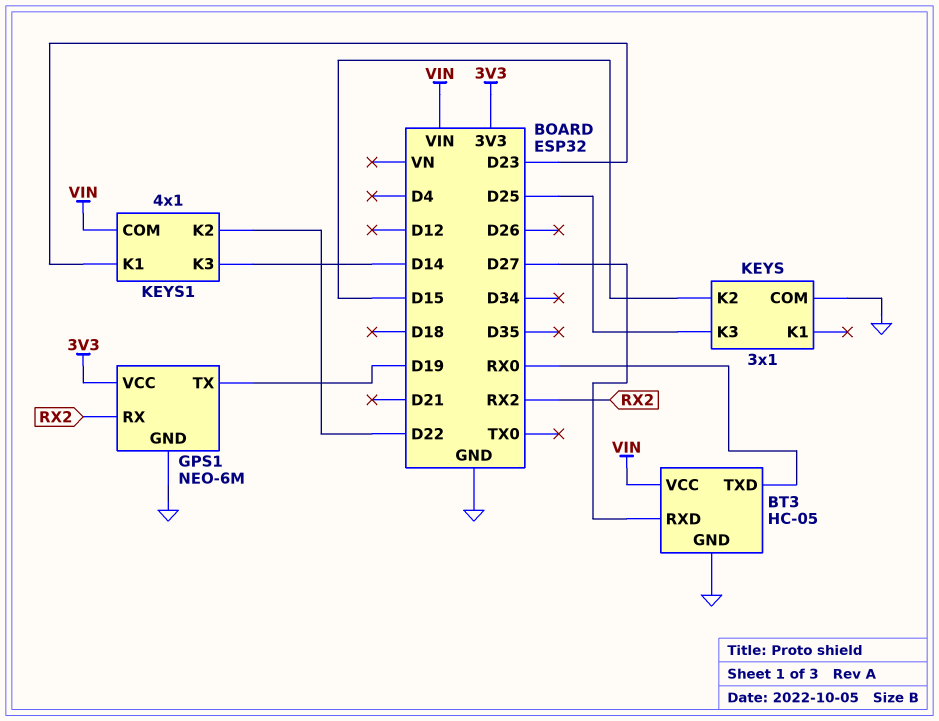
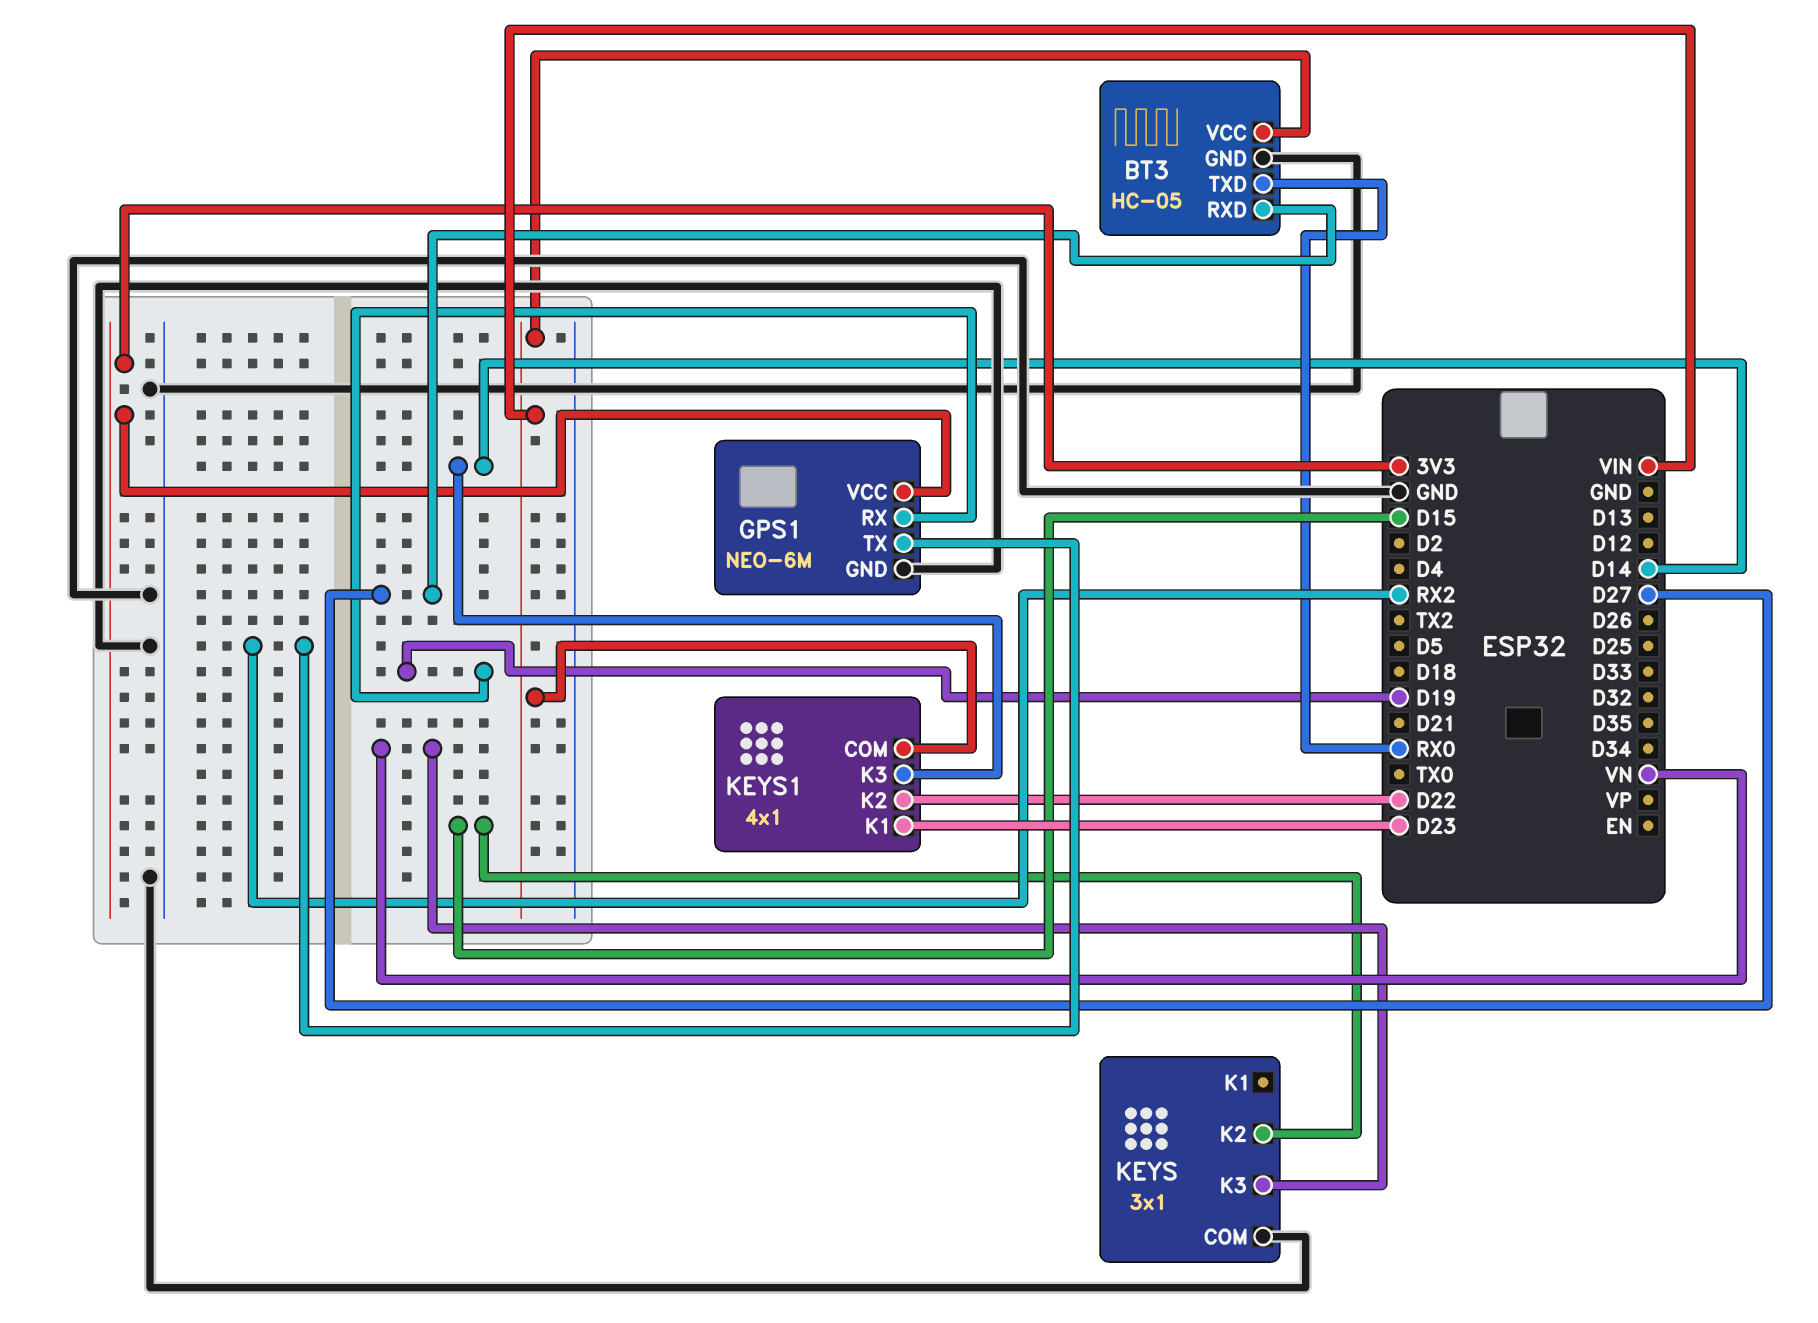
GPS1 pin RX: RX2 -> D19
GPS1 pin TX: D19 -> RX2
KEYS pin K3: D25 -> VN

